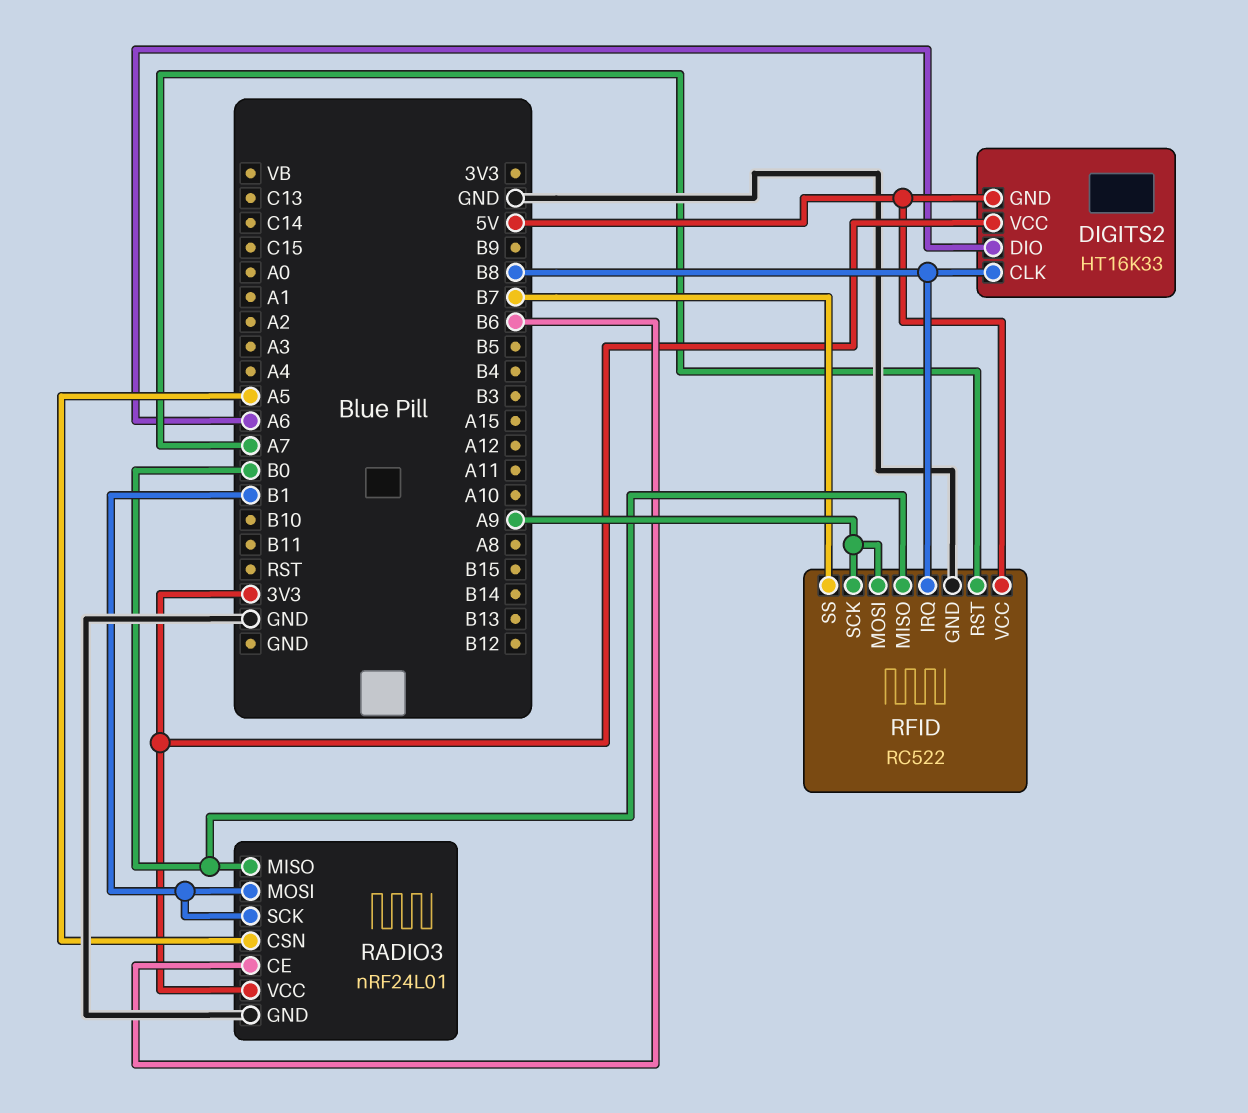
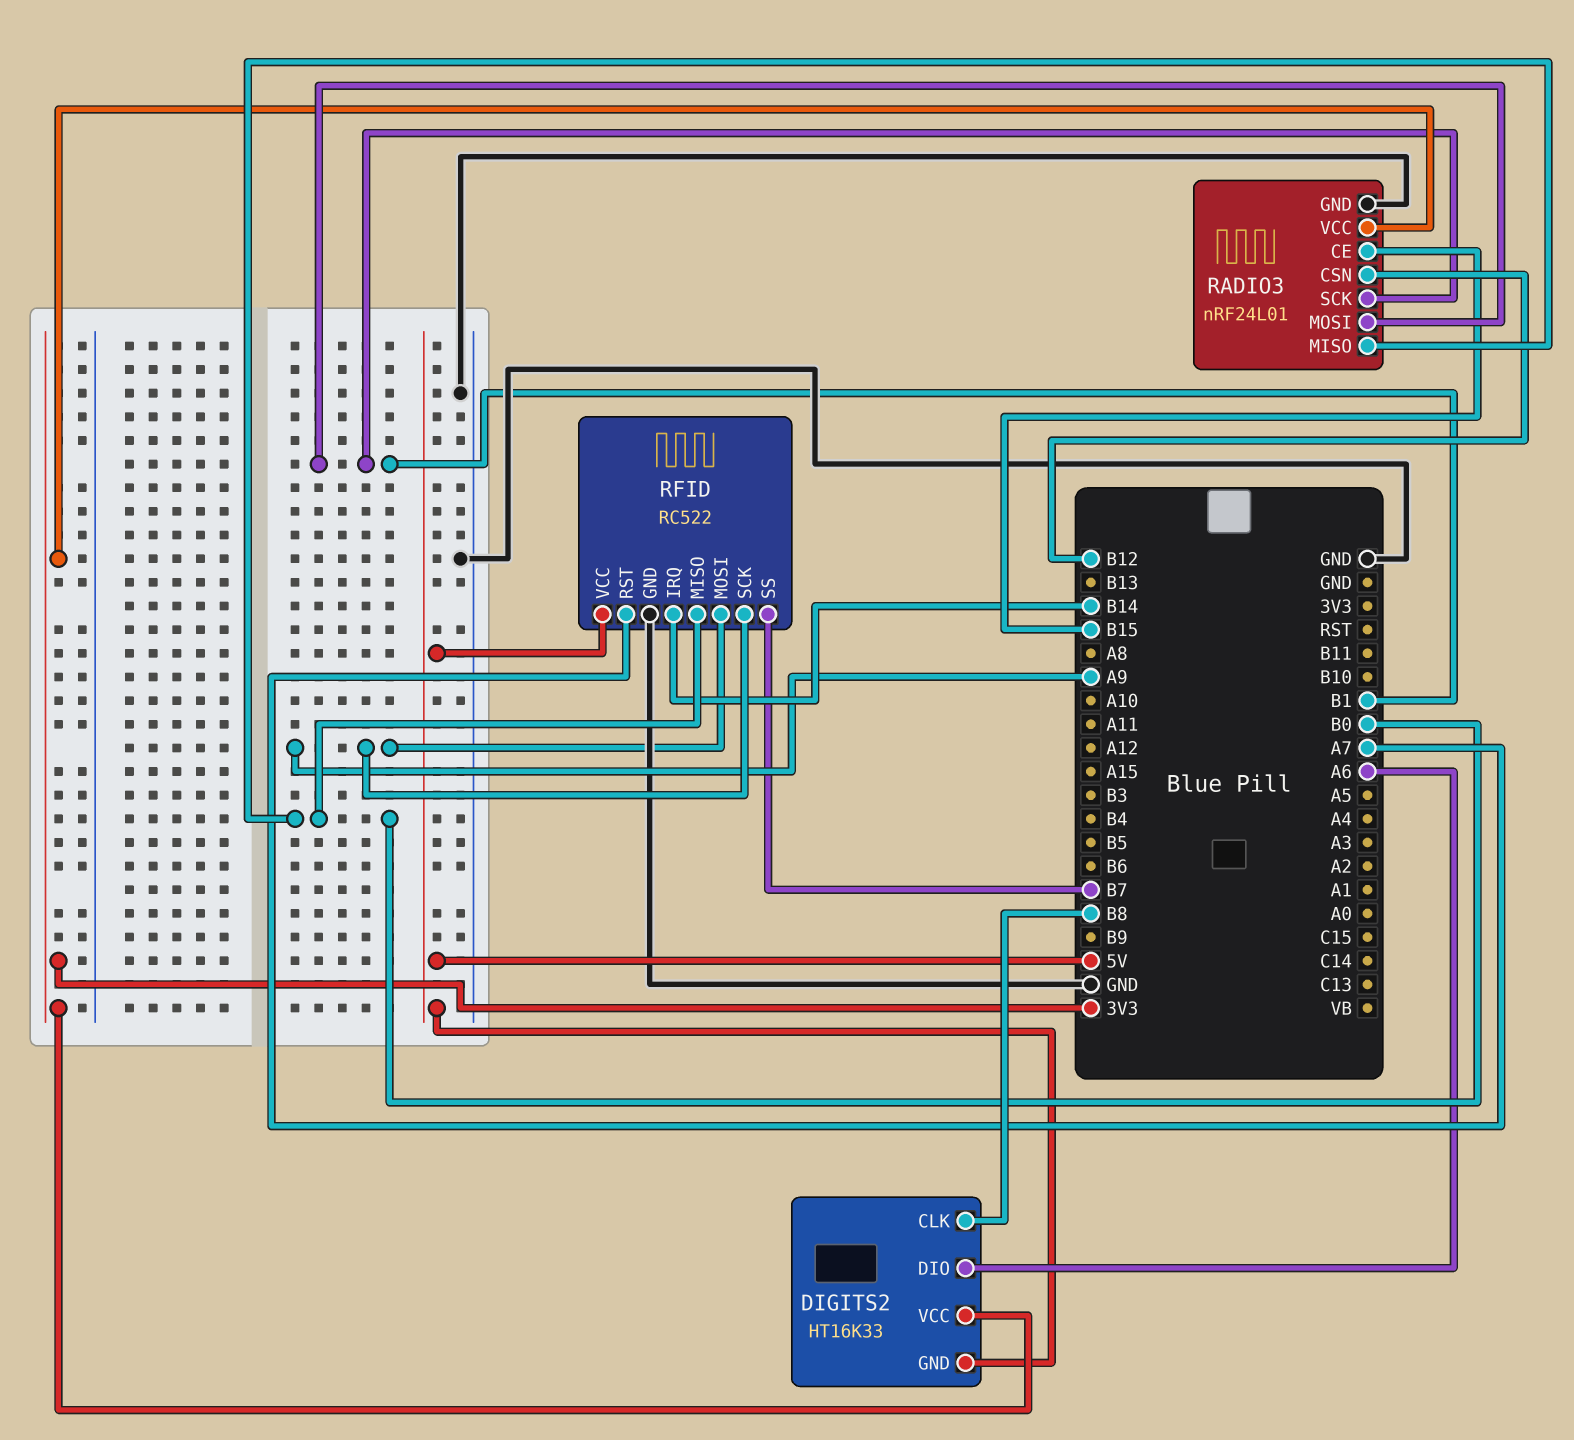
RADIO3 pin CE: B6 -> B15
RADIO3 pin CSN: A5 -> B12
RFID pin IRQ: B8 -> B14

